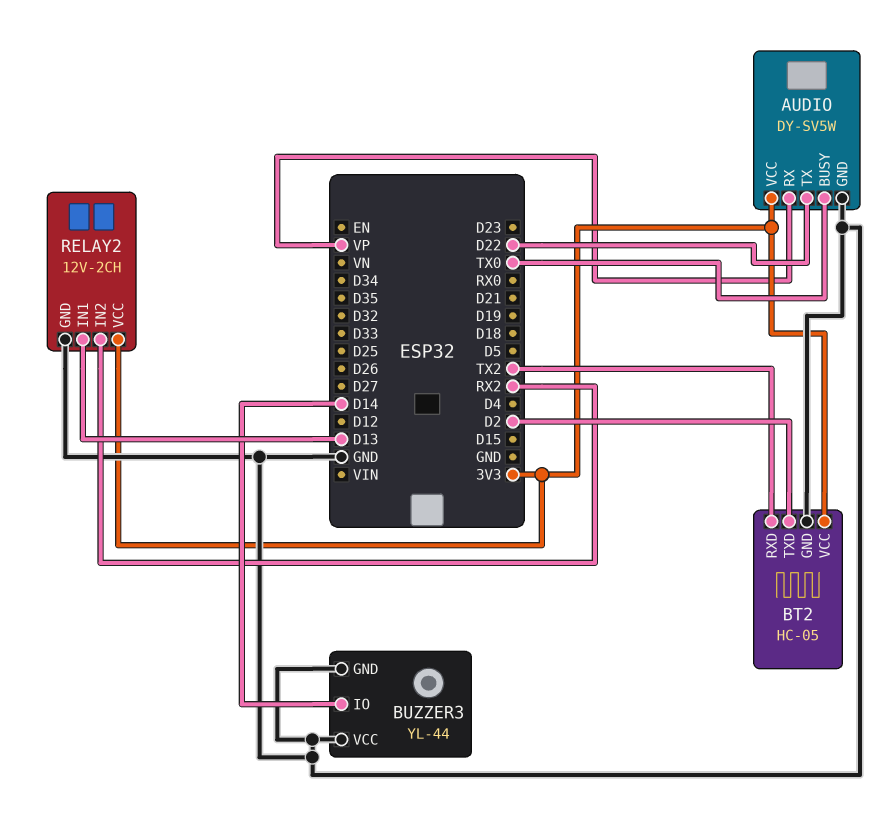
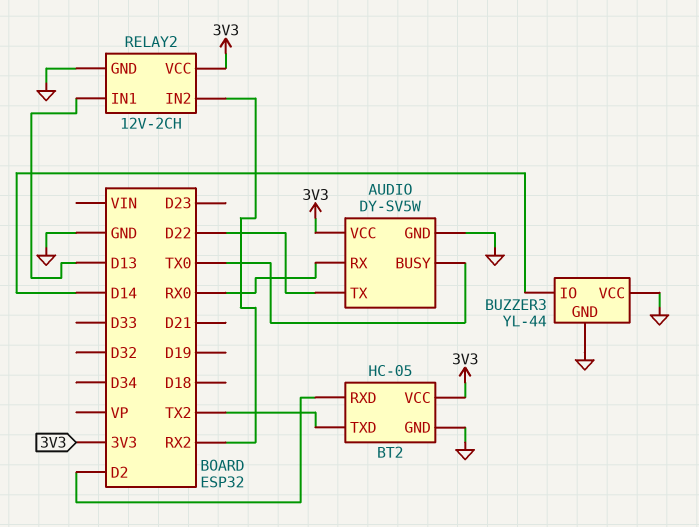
AUDIO pin RX: VP -> RX0
BT2 pin RXD: TX2 -> D2
BT2 pin TXD: D2 -> TX2

